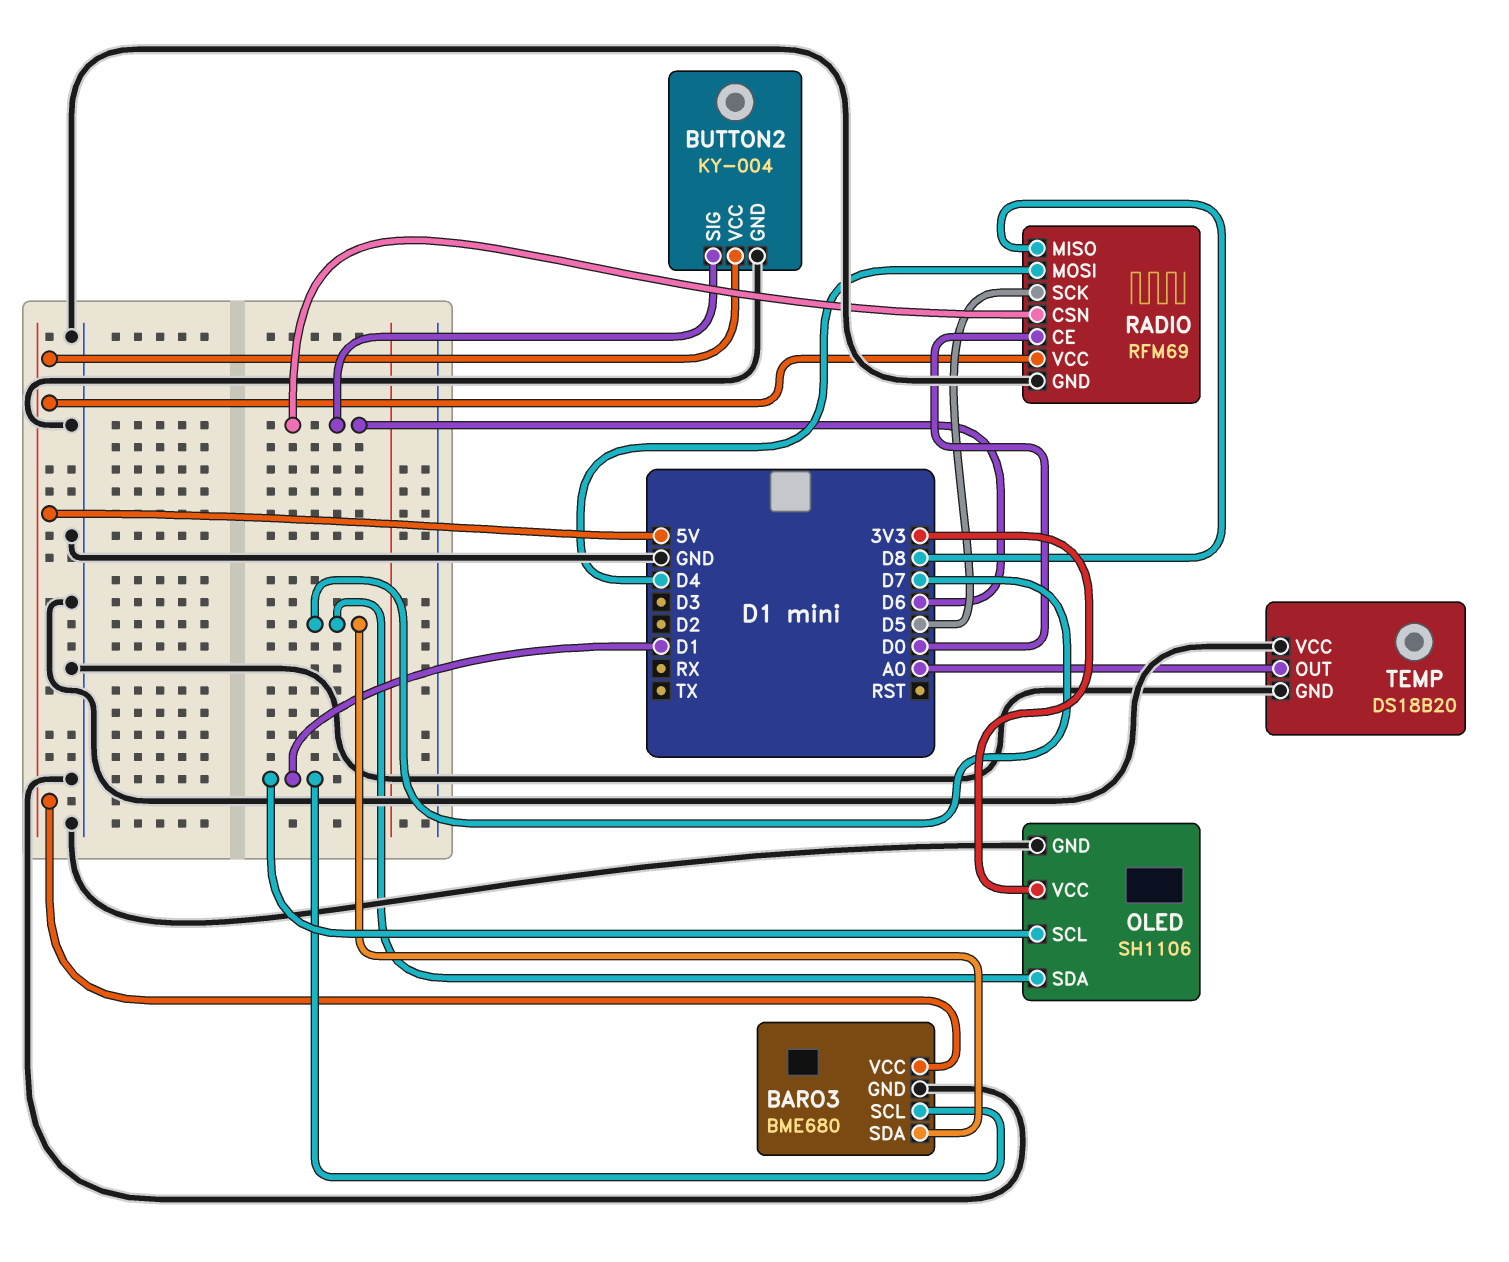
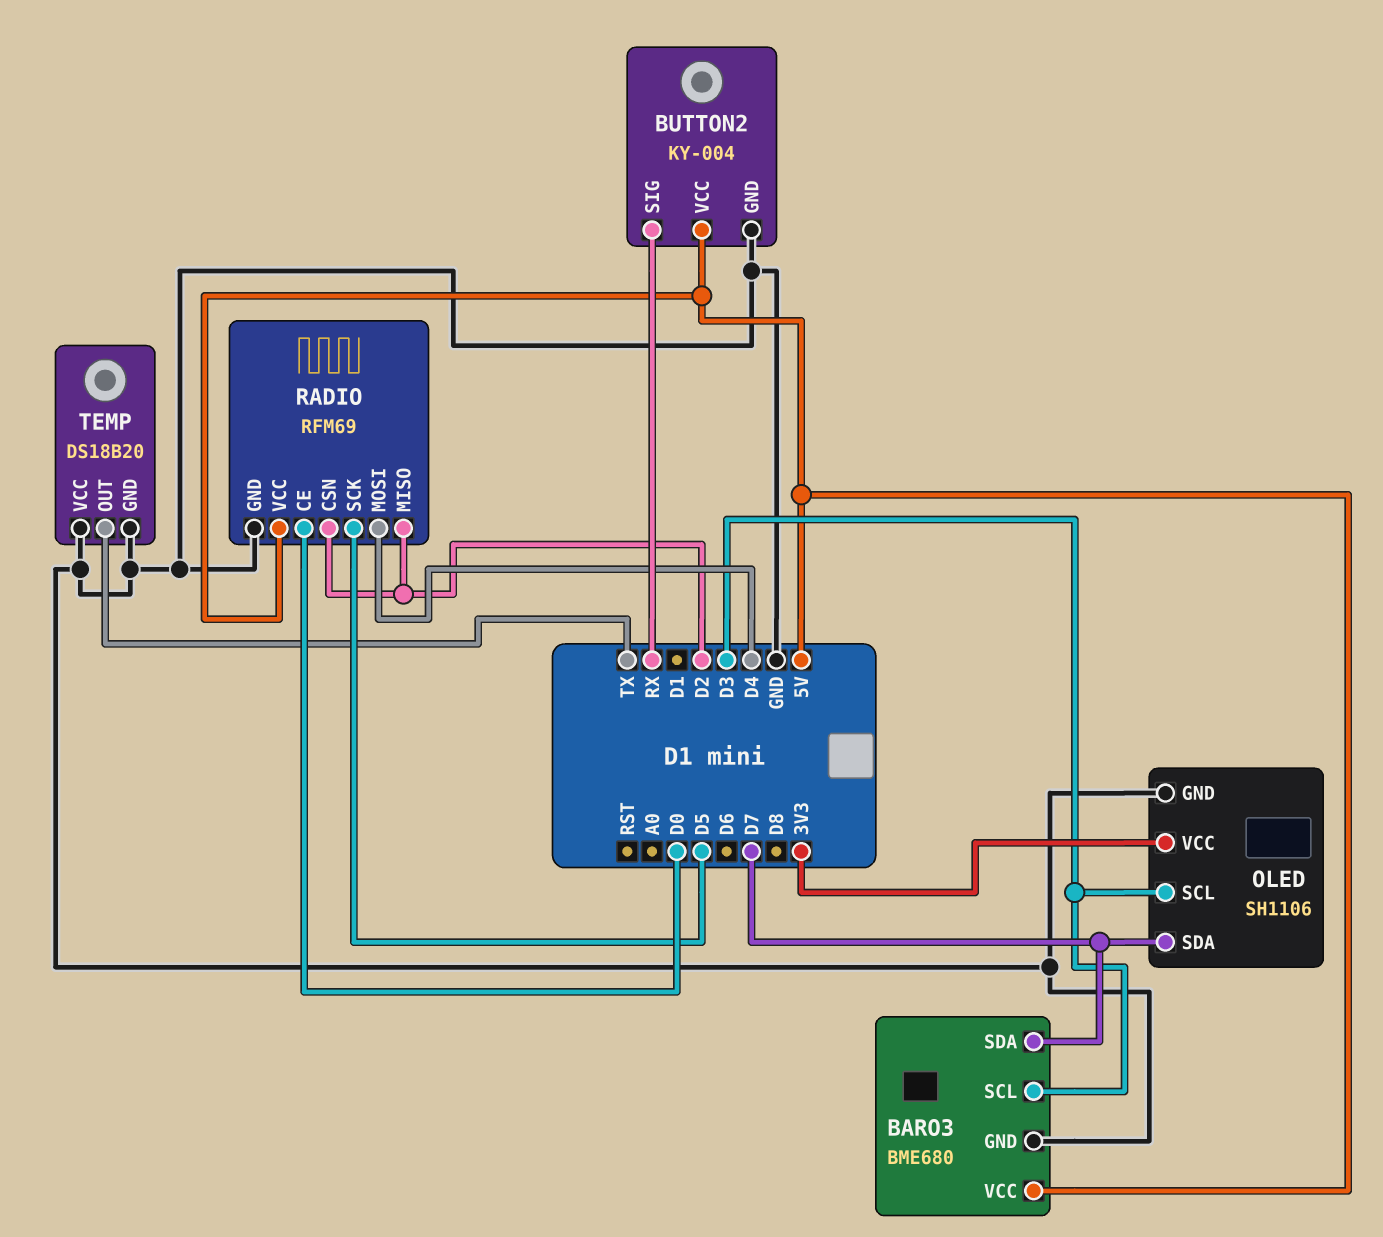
BARO3 pin SCL: D1 -> D3
BUTTON2 pin SIG: D6 -> RX
OLED pin SCL: D1 -> D3
RADIO pin CSN: D6 -> D2
RADIO pin MISO: D8 -> D2
TEMP pin OUT: A0 -> TX

